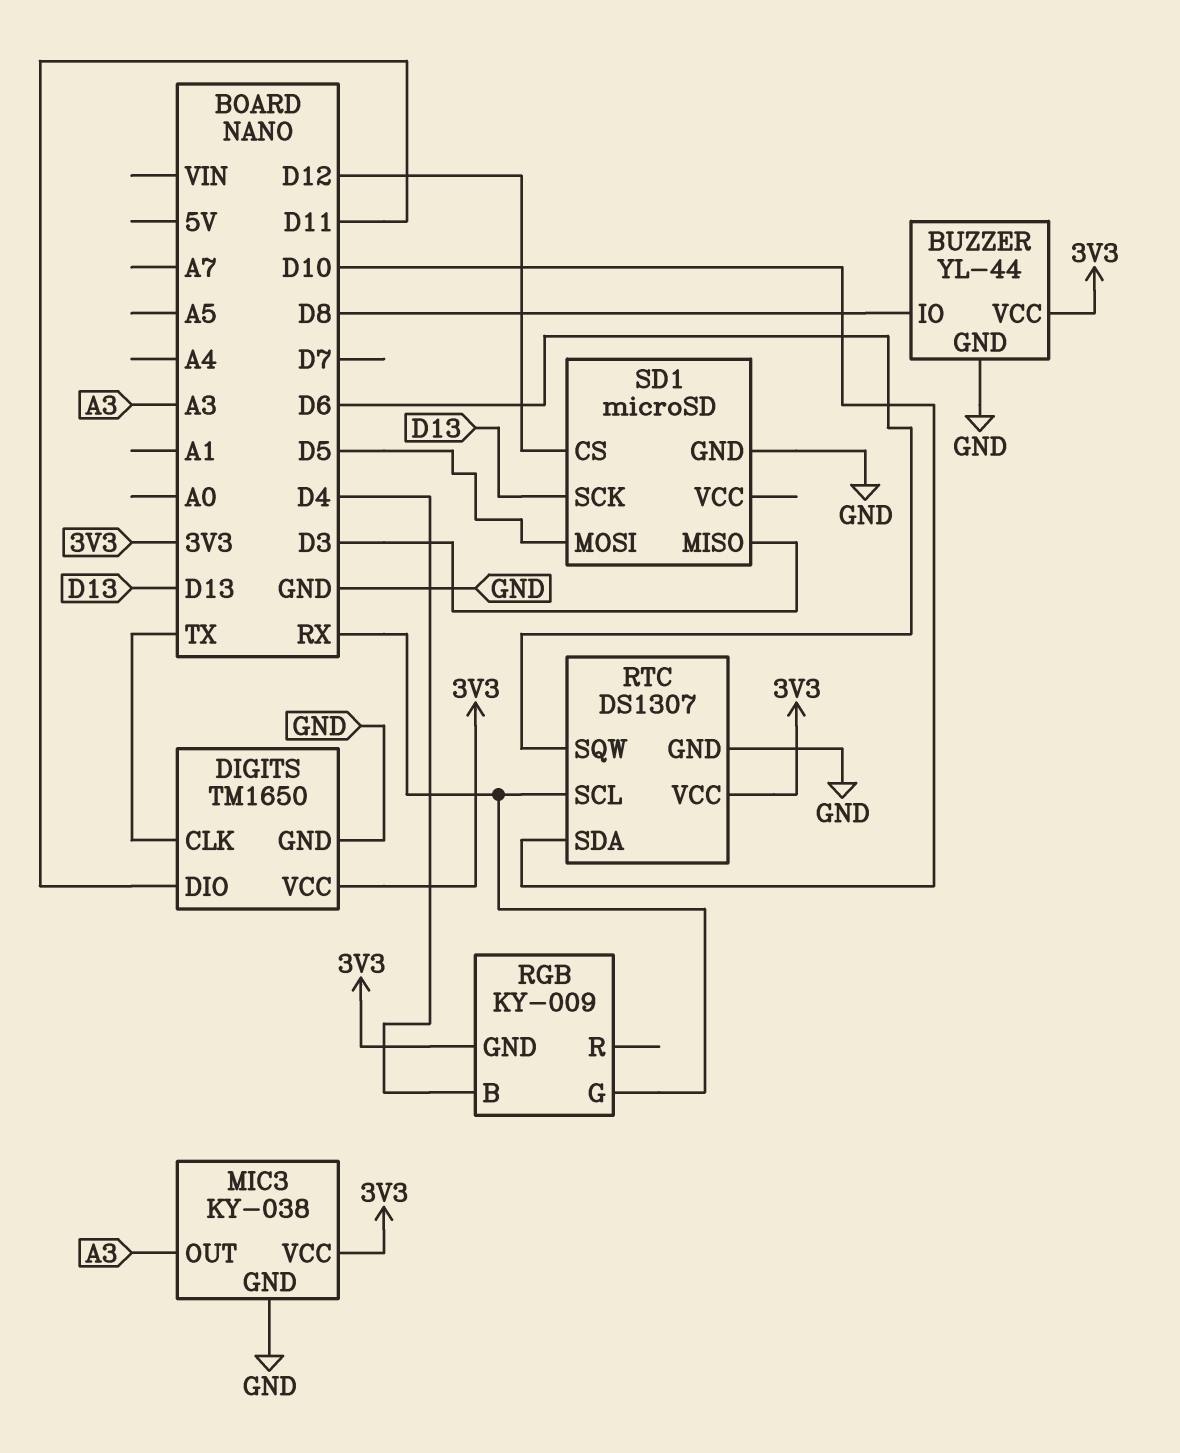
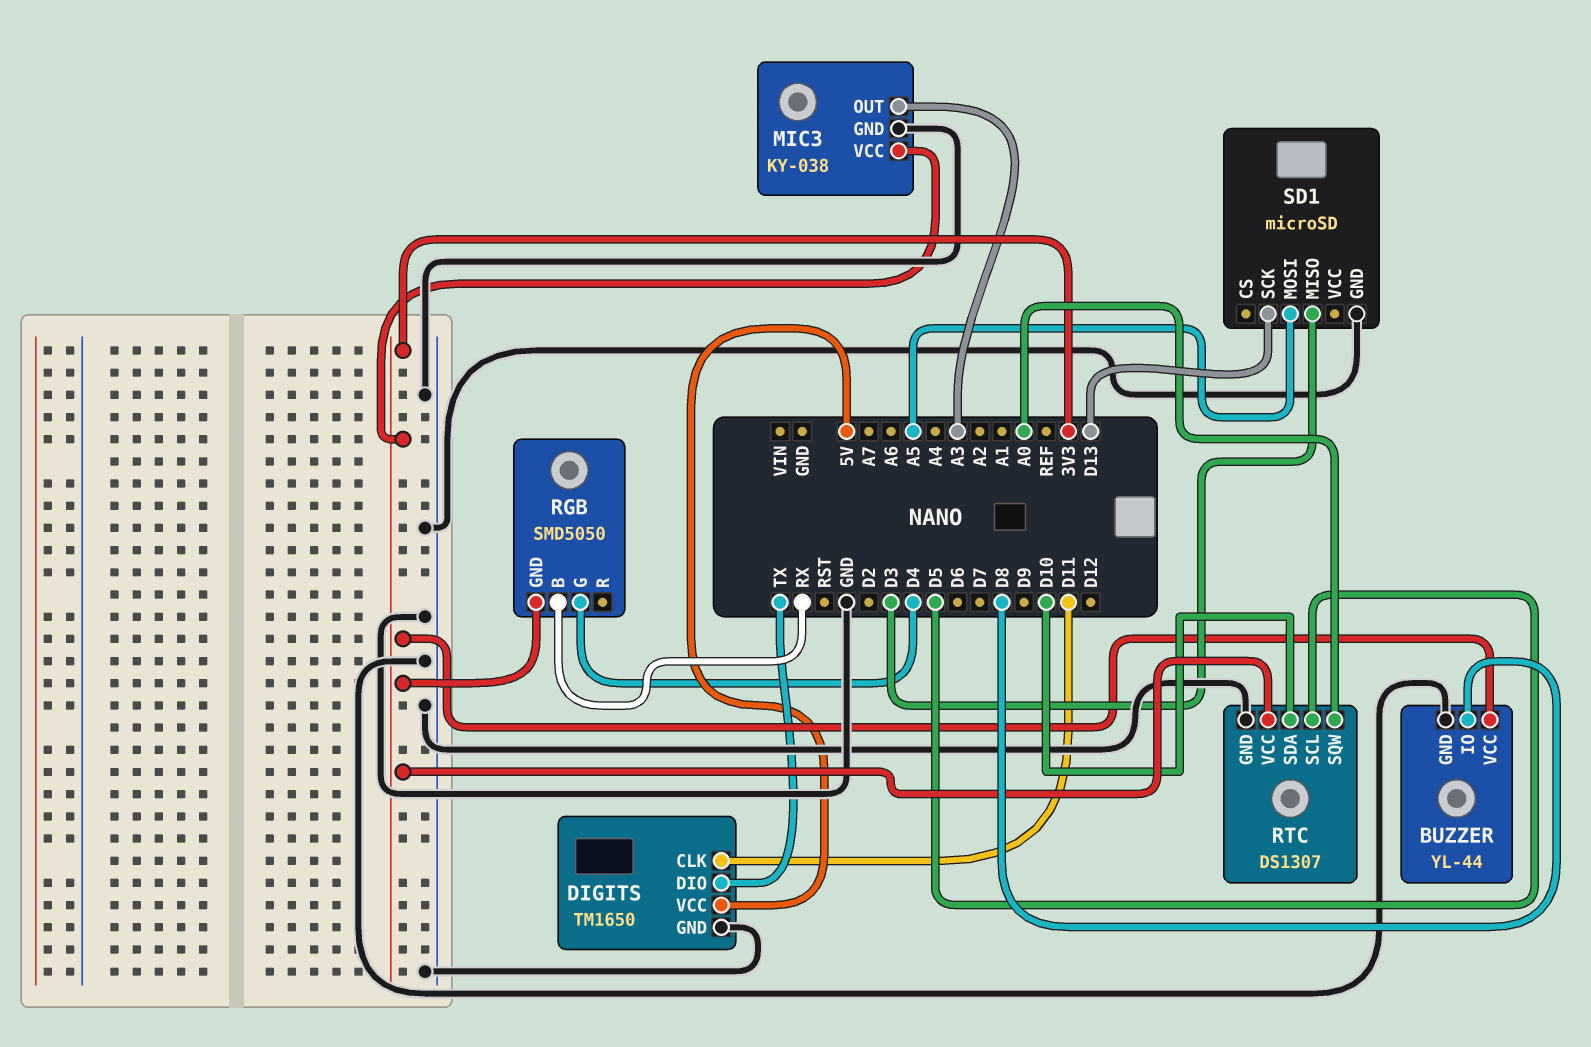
DIGITS pin CLK: TX -> D11
DIGITS pin DIO: D11 -> TX
DIGITS pin VCC: 3V3 -> 5V
RGB: KY-009 -> SMD5050
RGB pin B: D4 -> RX
RGB pin G: RX -> D4
RTC pin SCL: RX -> D5
RTC pin SQW: D6 -> A0
SD1 pin CS: D12 -> none
SD1 pin MOSI: D5 -> A5

